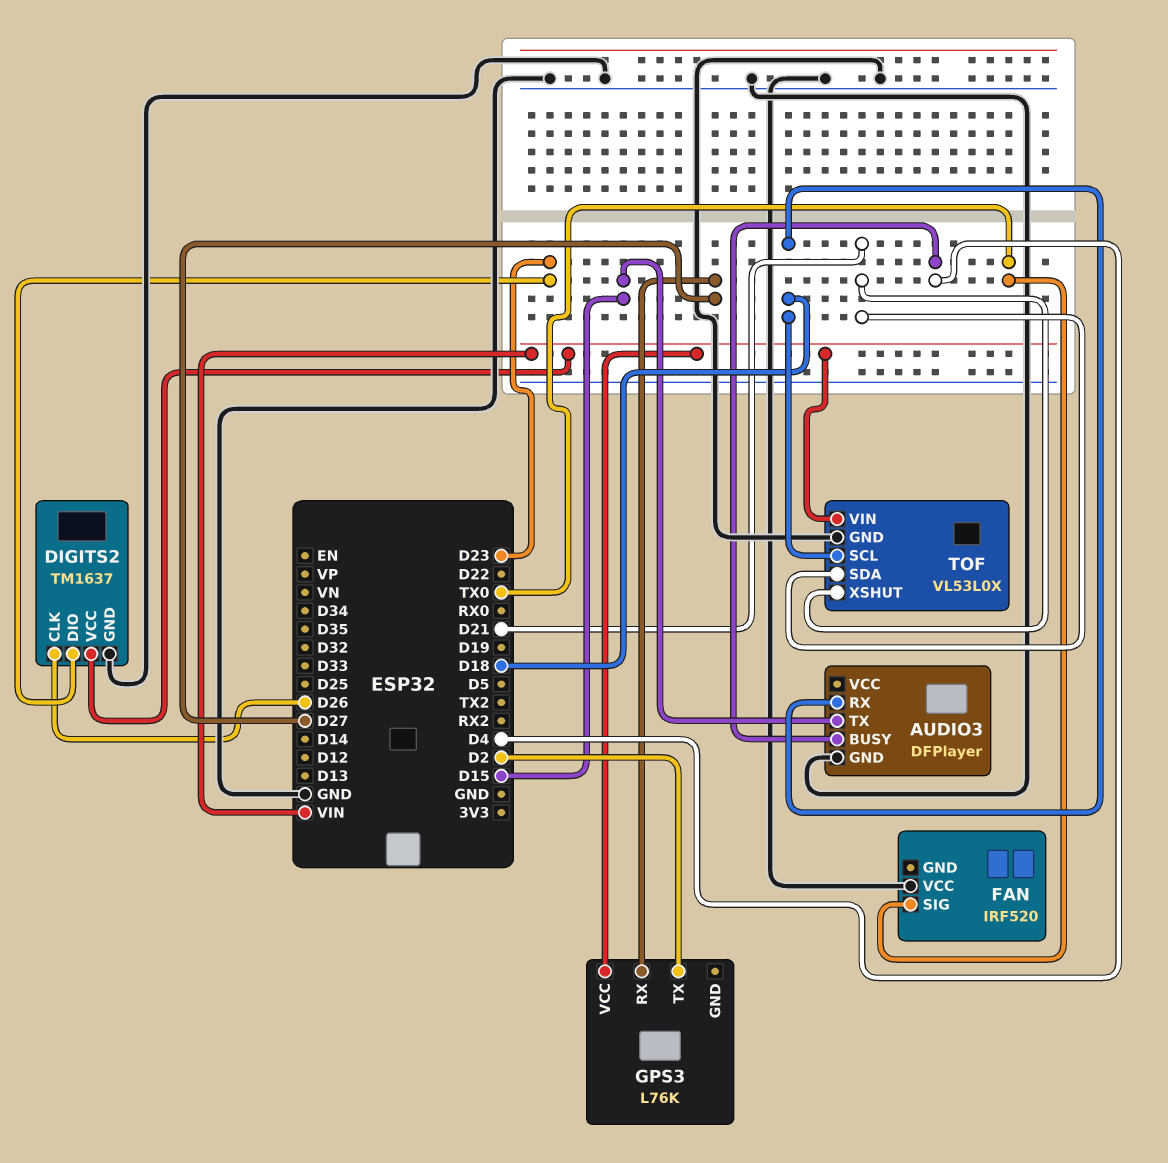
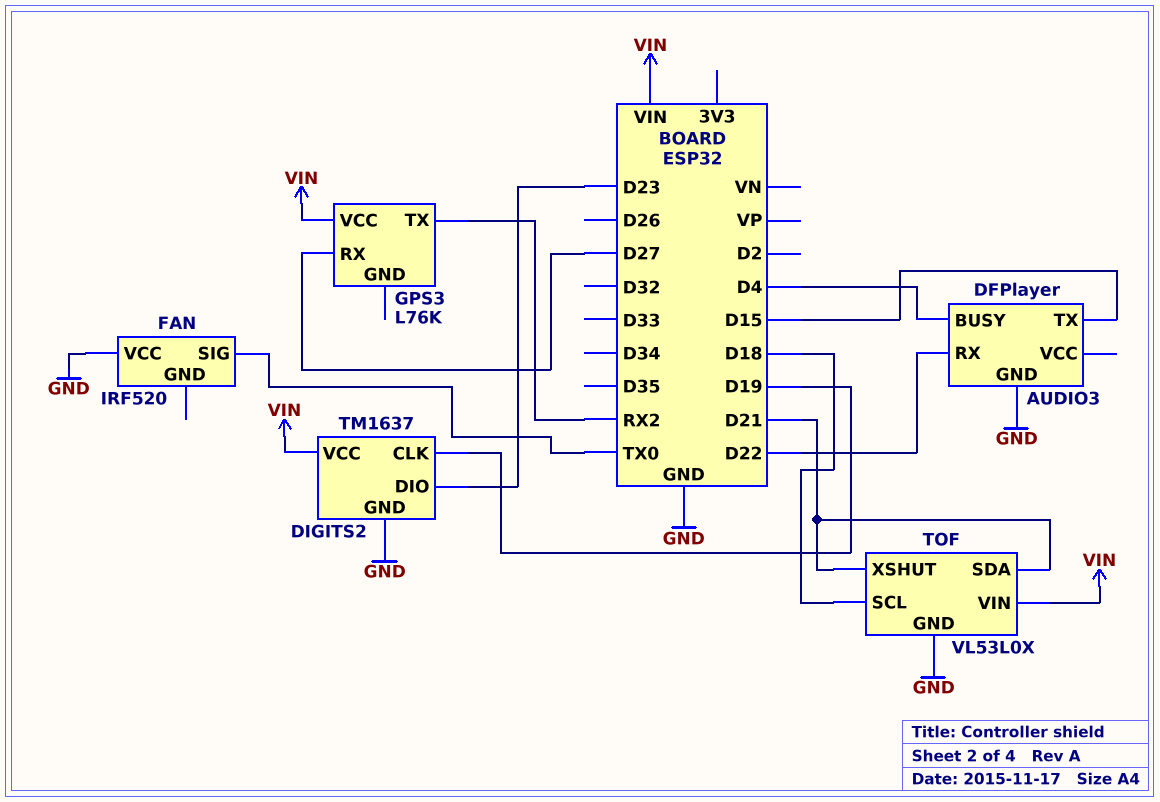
AUDIO3 pin RX: D18 -> D22
DIGITS2 pin CLK: D26 -> D19
GPS3 pin TX: D2 -> RX2

